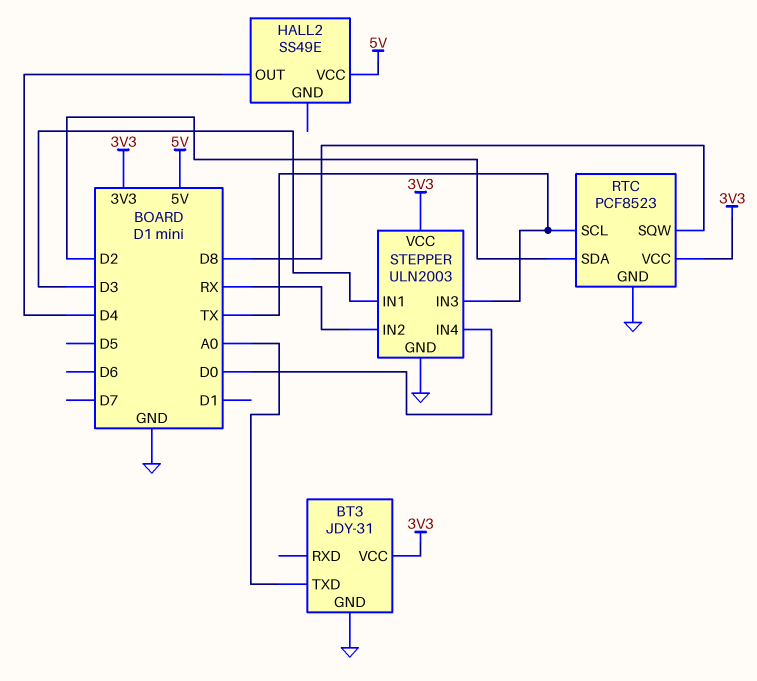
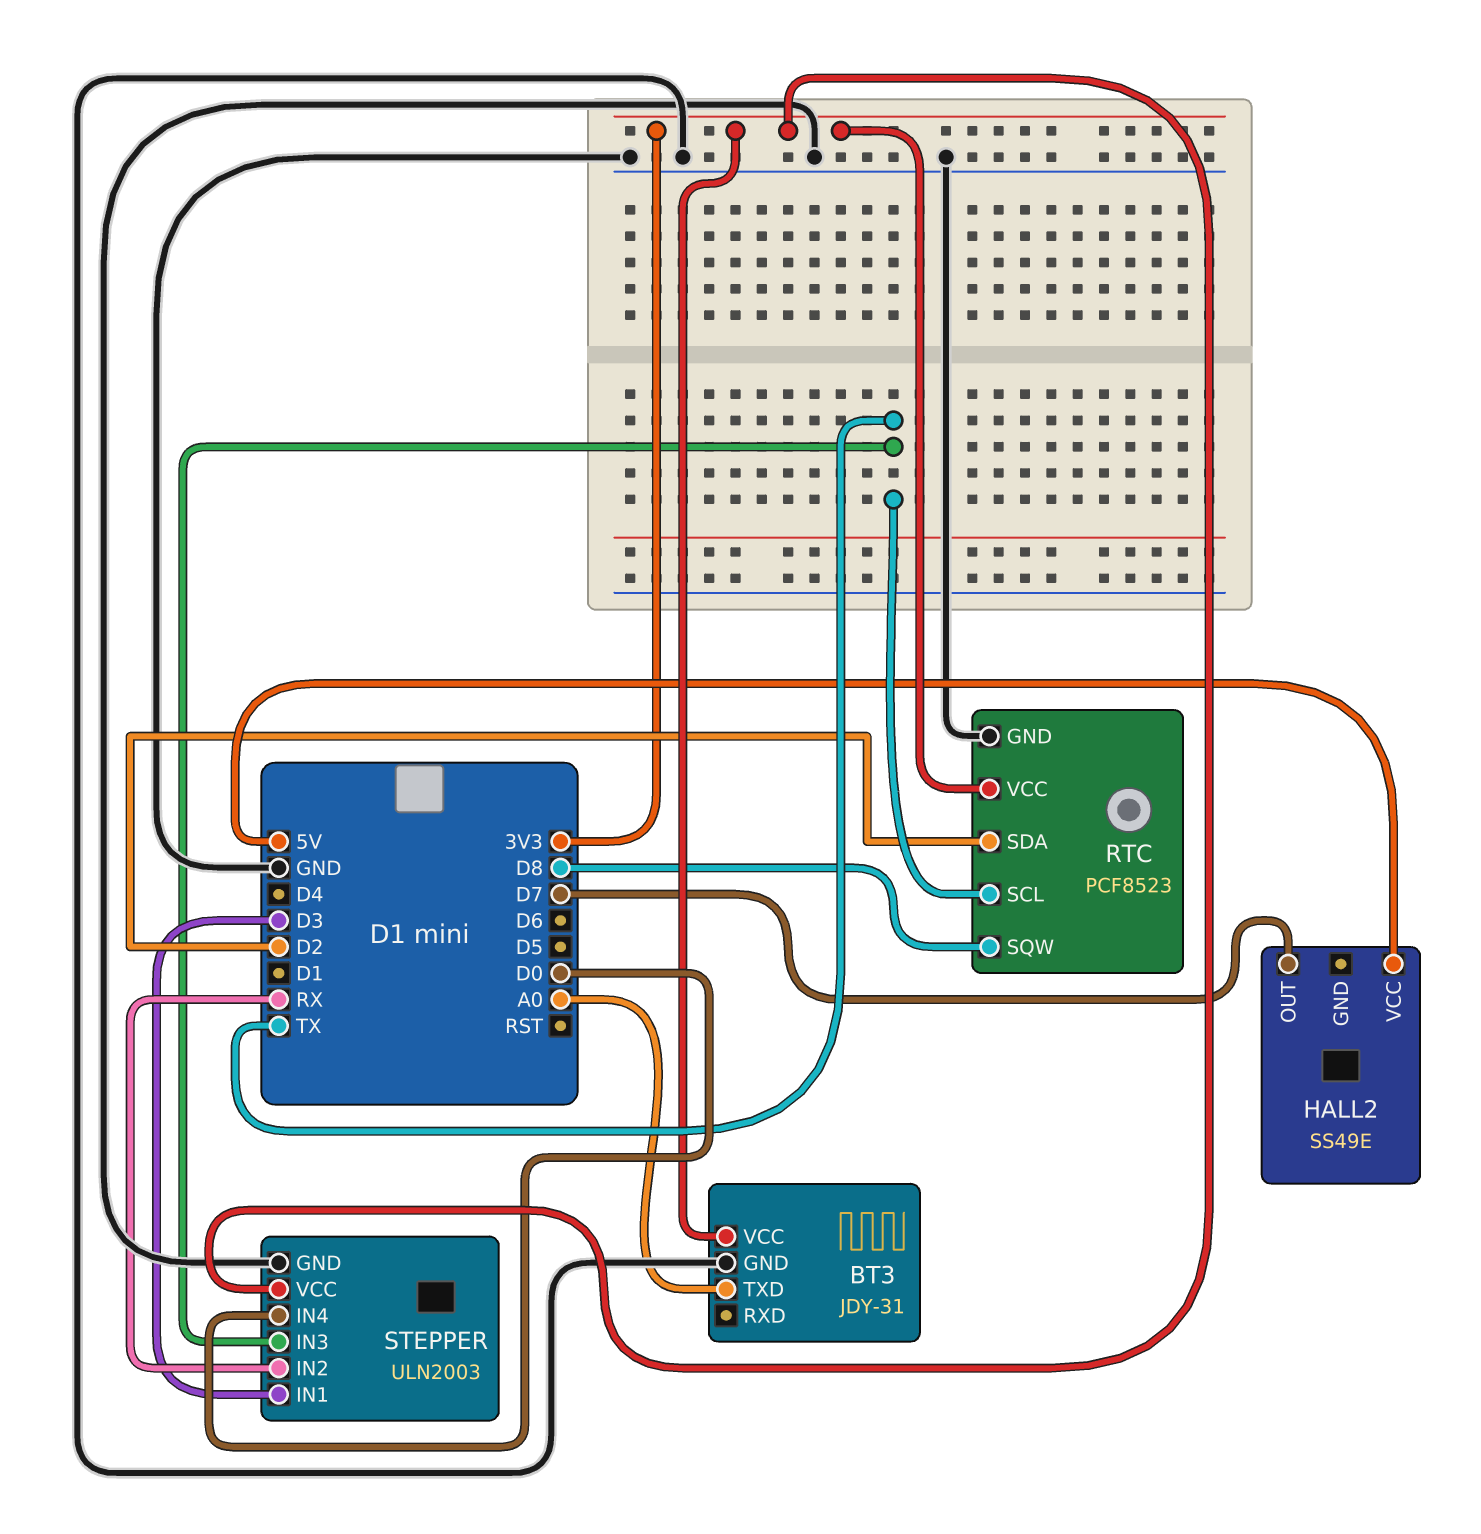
HALL2 pin OUT: D4 -> D7

